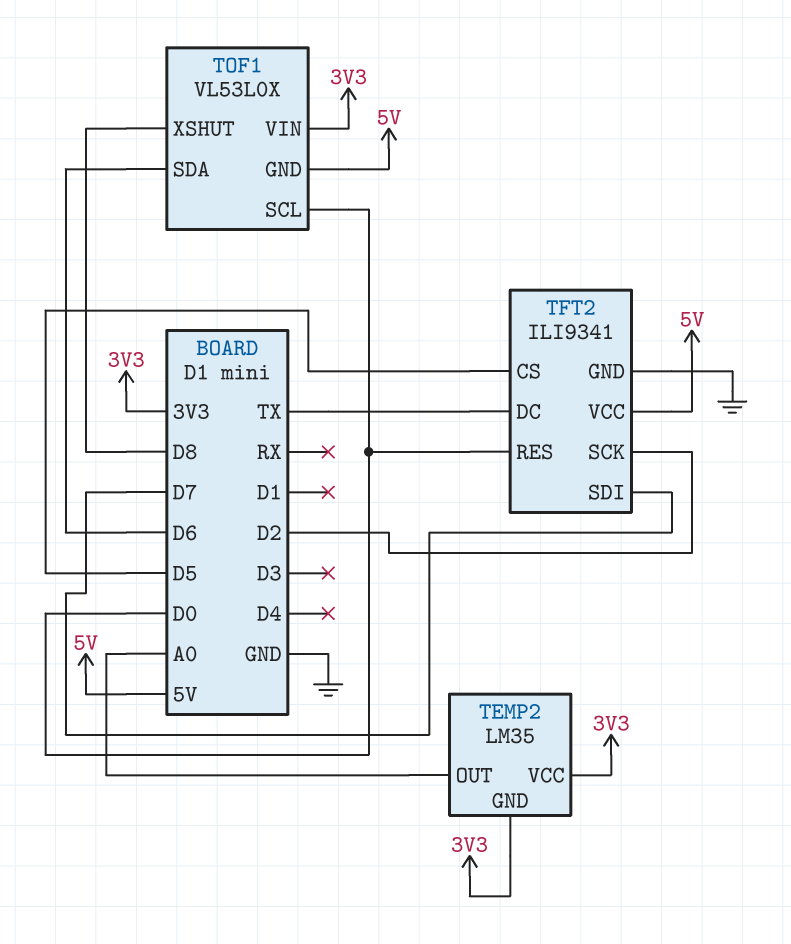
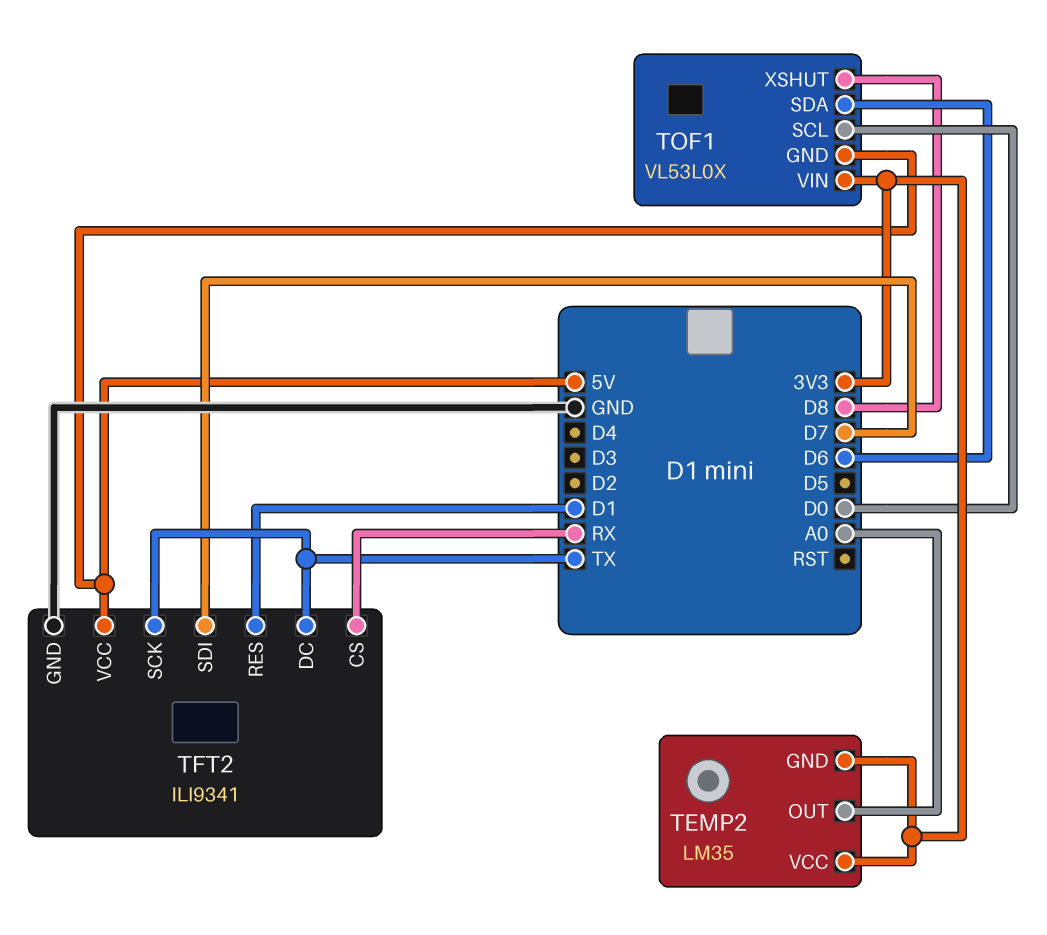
TFT2 pin CS: D5 -> RX
TFT2 pin RES: D0 -> D1
TFT2 pin SCK: D2 -> TX

